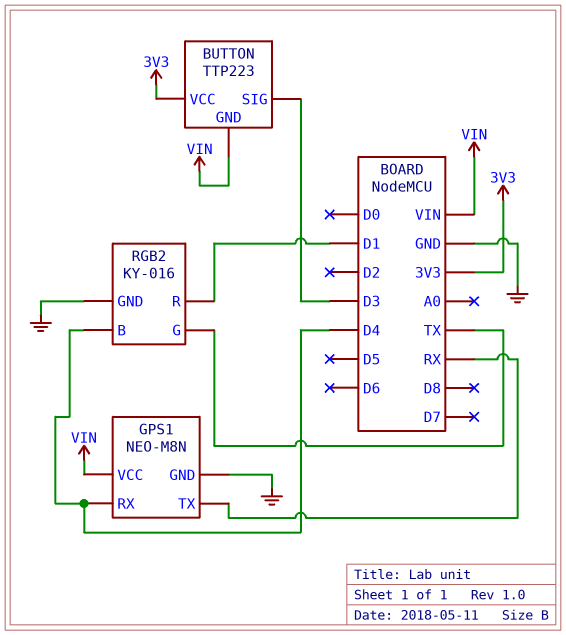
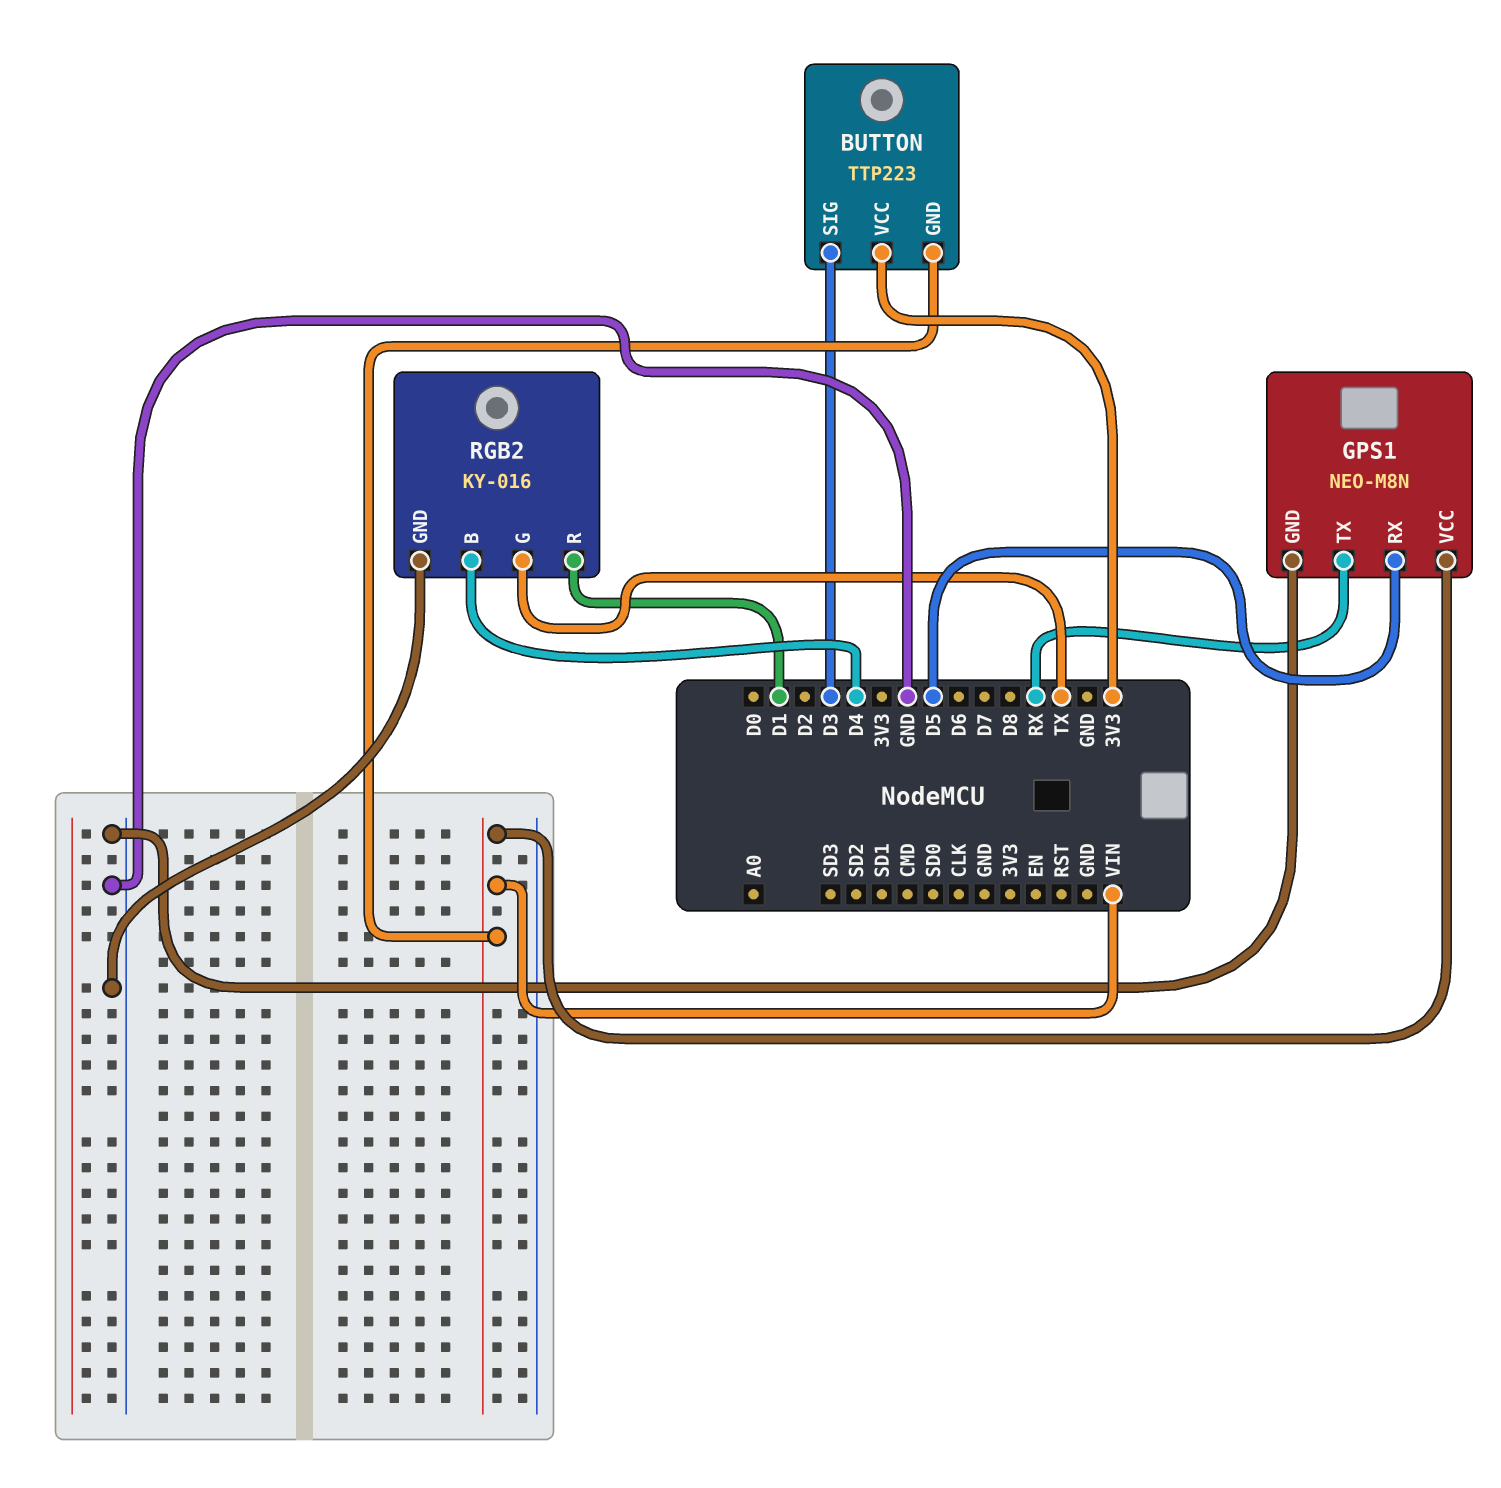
GPS1 pin RX: D4 -> D5

